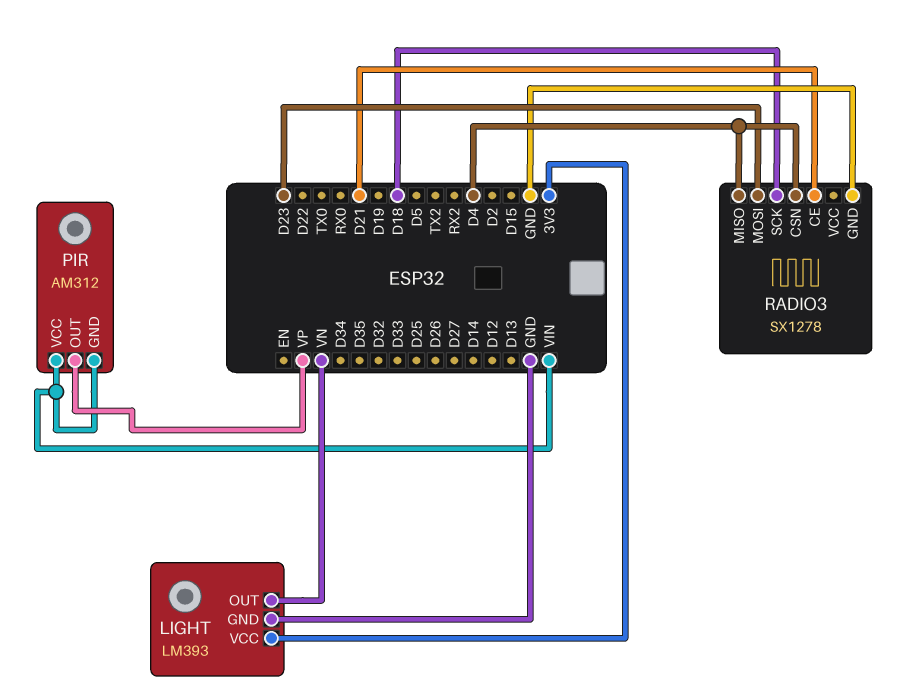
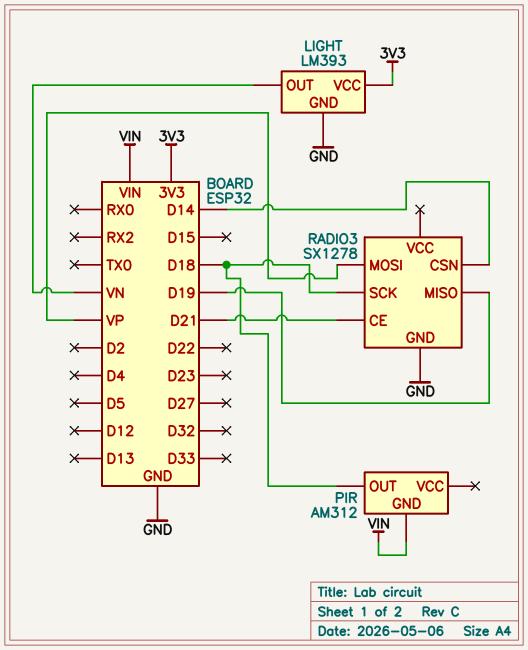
PIR pin OUT: VP -> D18
PIR pin VCC: VIN -> none
RADIO3 pin CSN: D4 -> D14
RADIO3 pin MISO: D4 -> D19
RADIO3 pin MOSI: D23 -> VP

